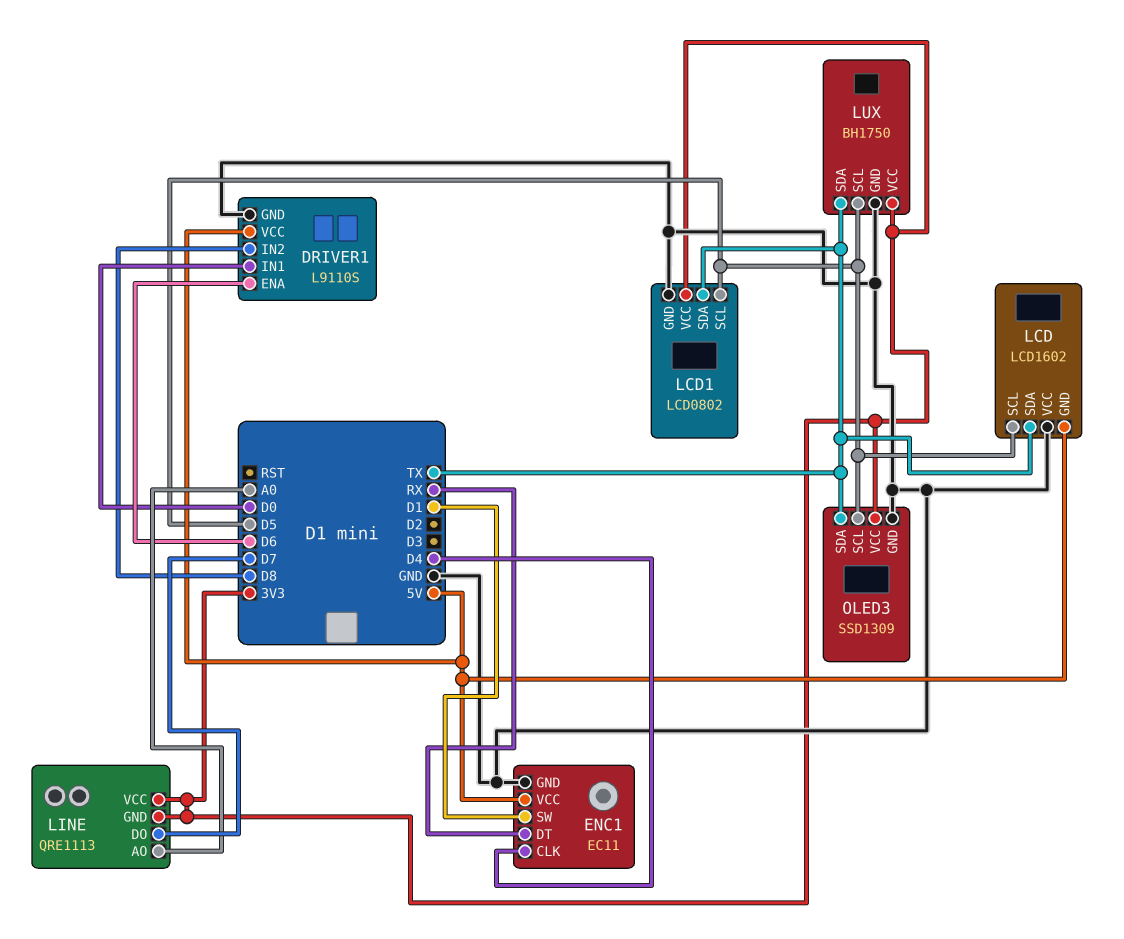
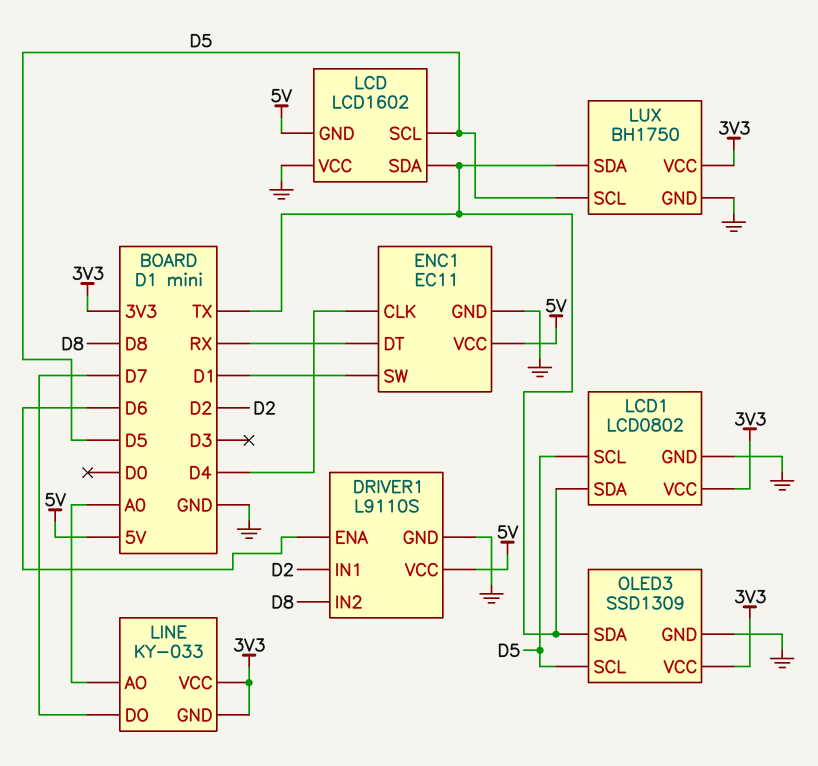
DRIVER1 pin IN1: D0 -> D2
LINE: QRE1113 -> KY-033

